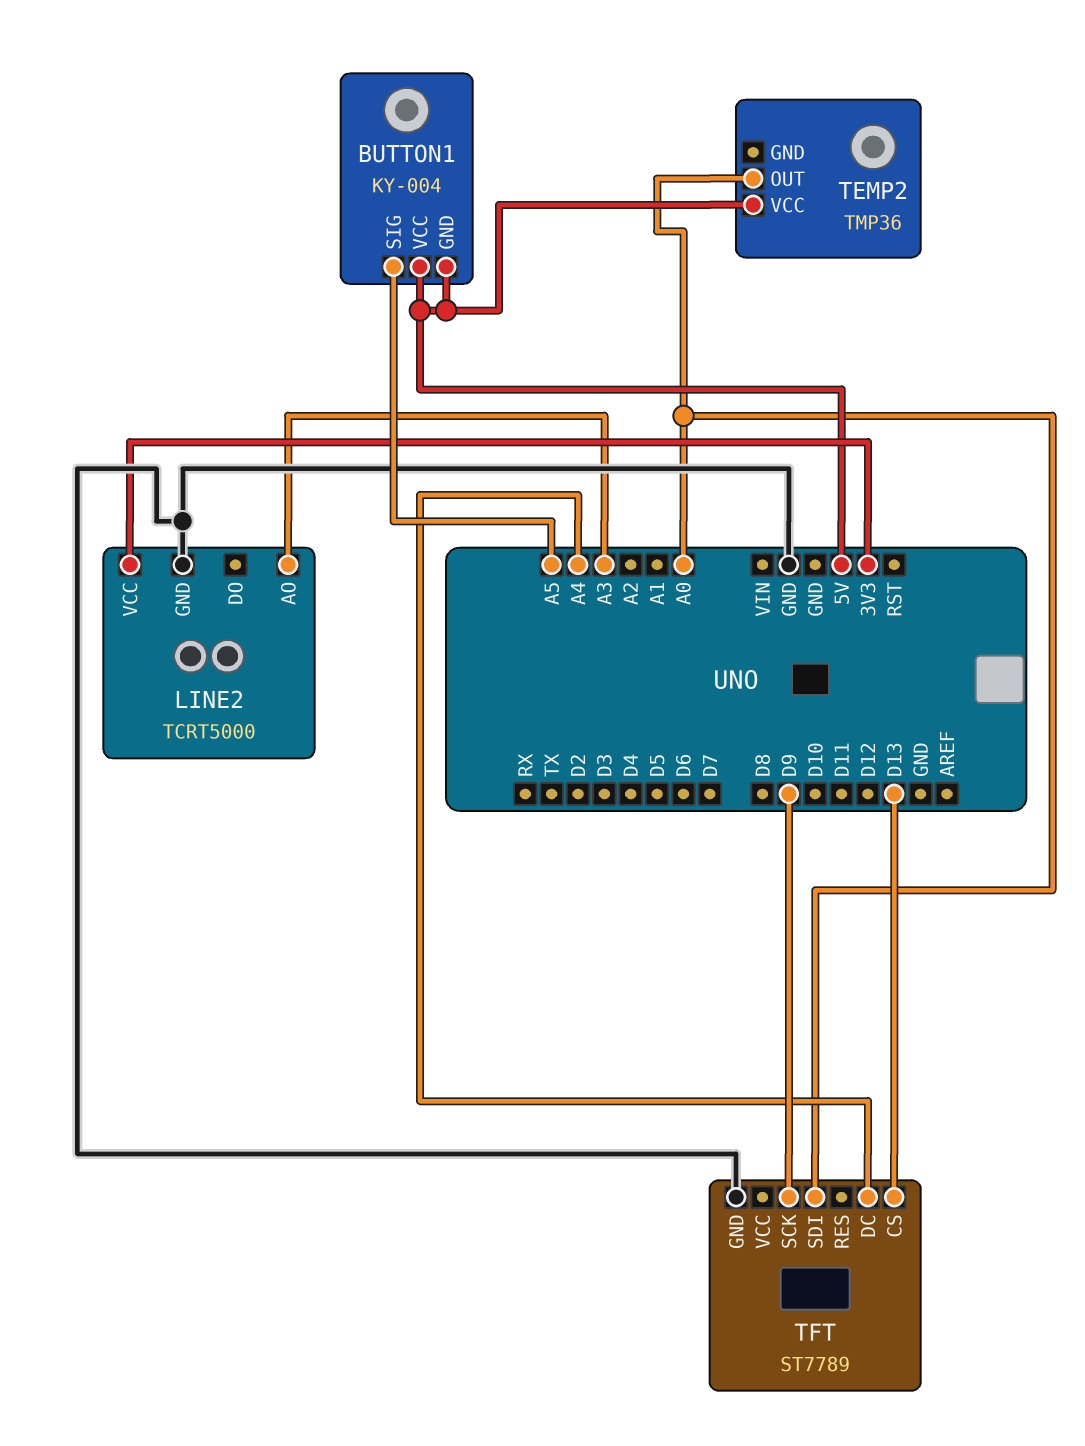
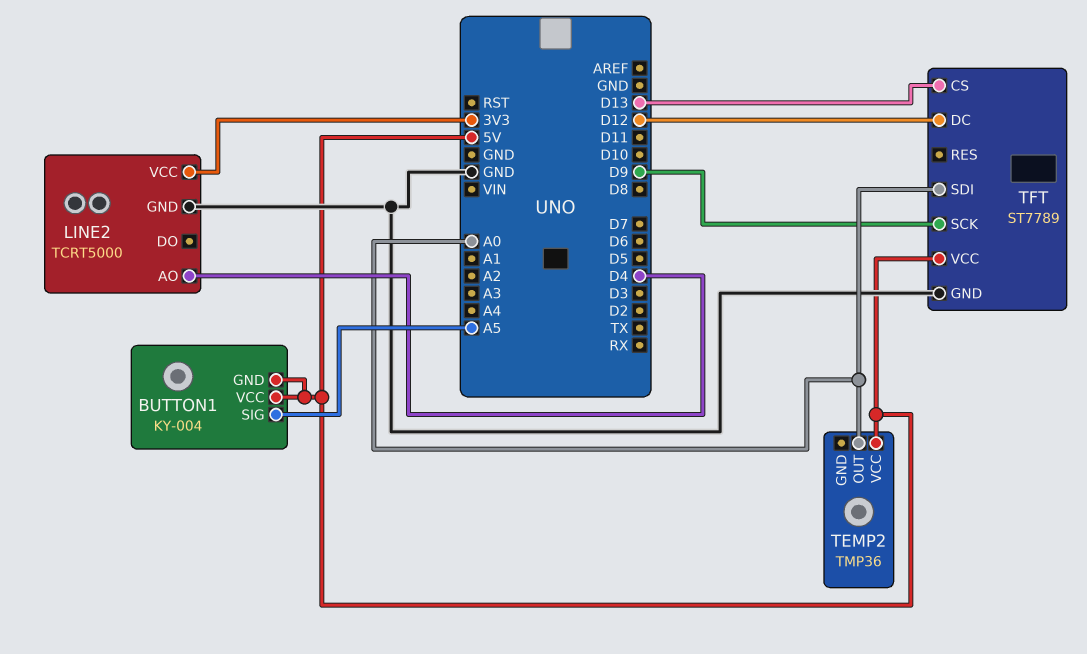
LINE2 pin AO: A3 -> D4
TFT pin DC: A4 -> D12
TFT pin VCC: none -> 5V

